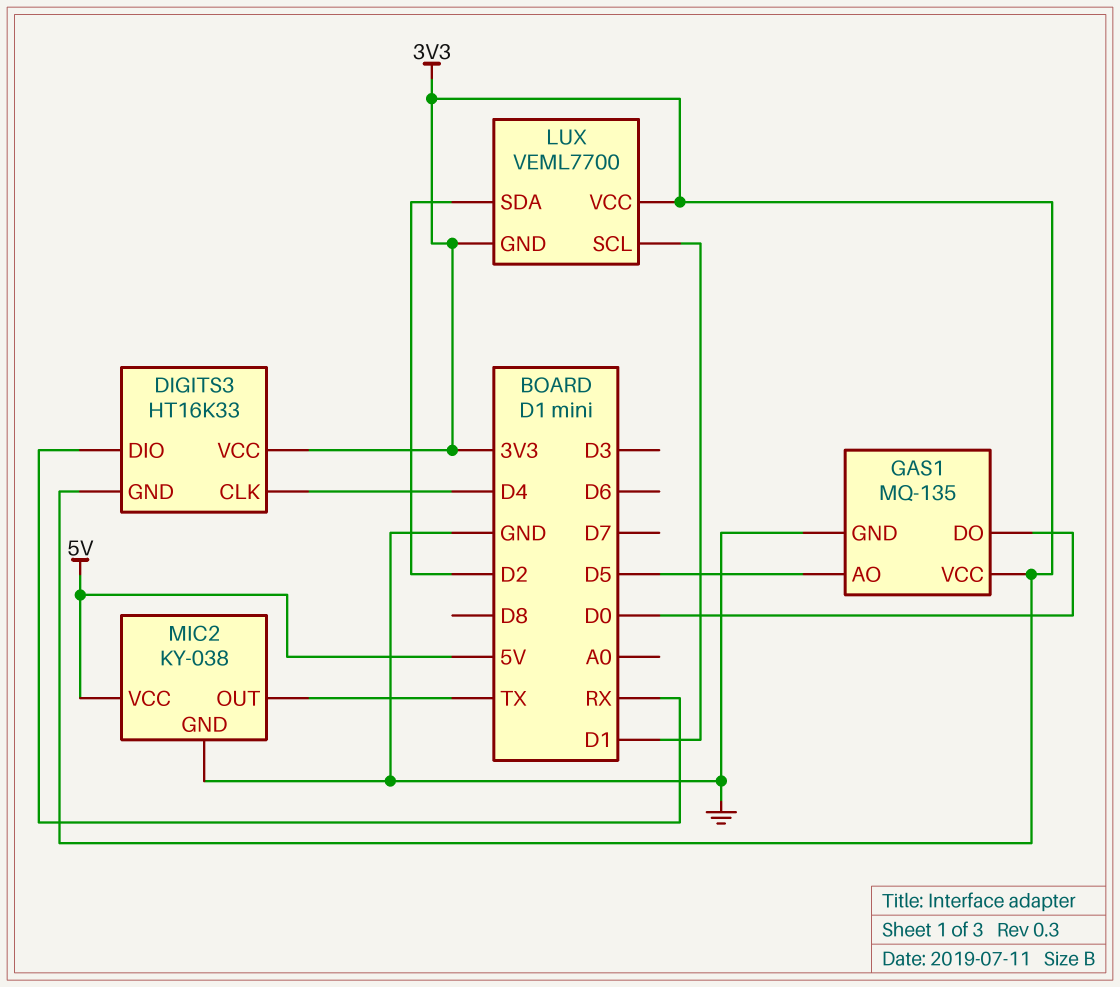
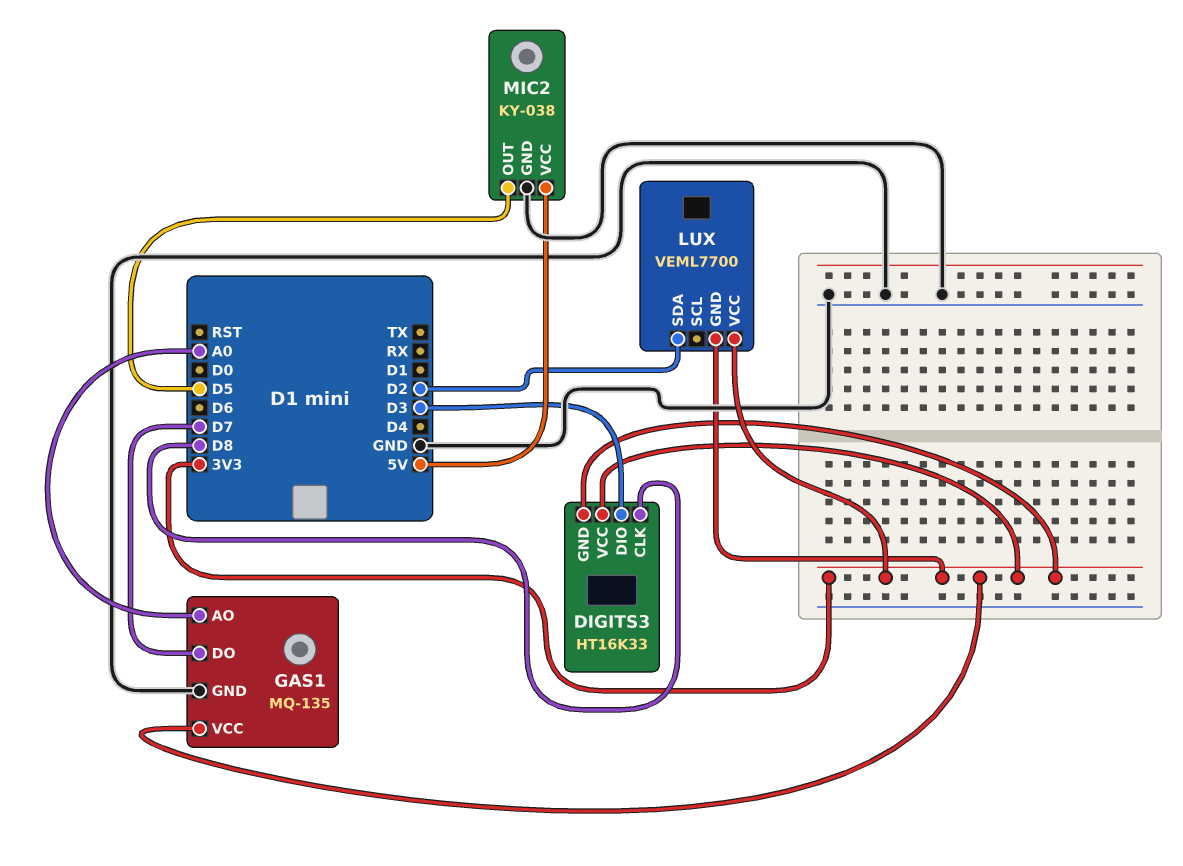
DIGITS3 pin CLK: D4 -> D8
DIGITS3 pin DIO: RX -> D3
GAS1 pin AO: D5 -> A0
GAS1 pin DO: D0 -> D7
LUX pin SCL: D1 -> none
MIC2 pin OUT: TX -> D5

